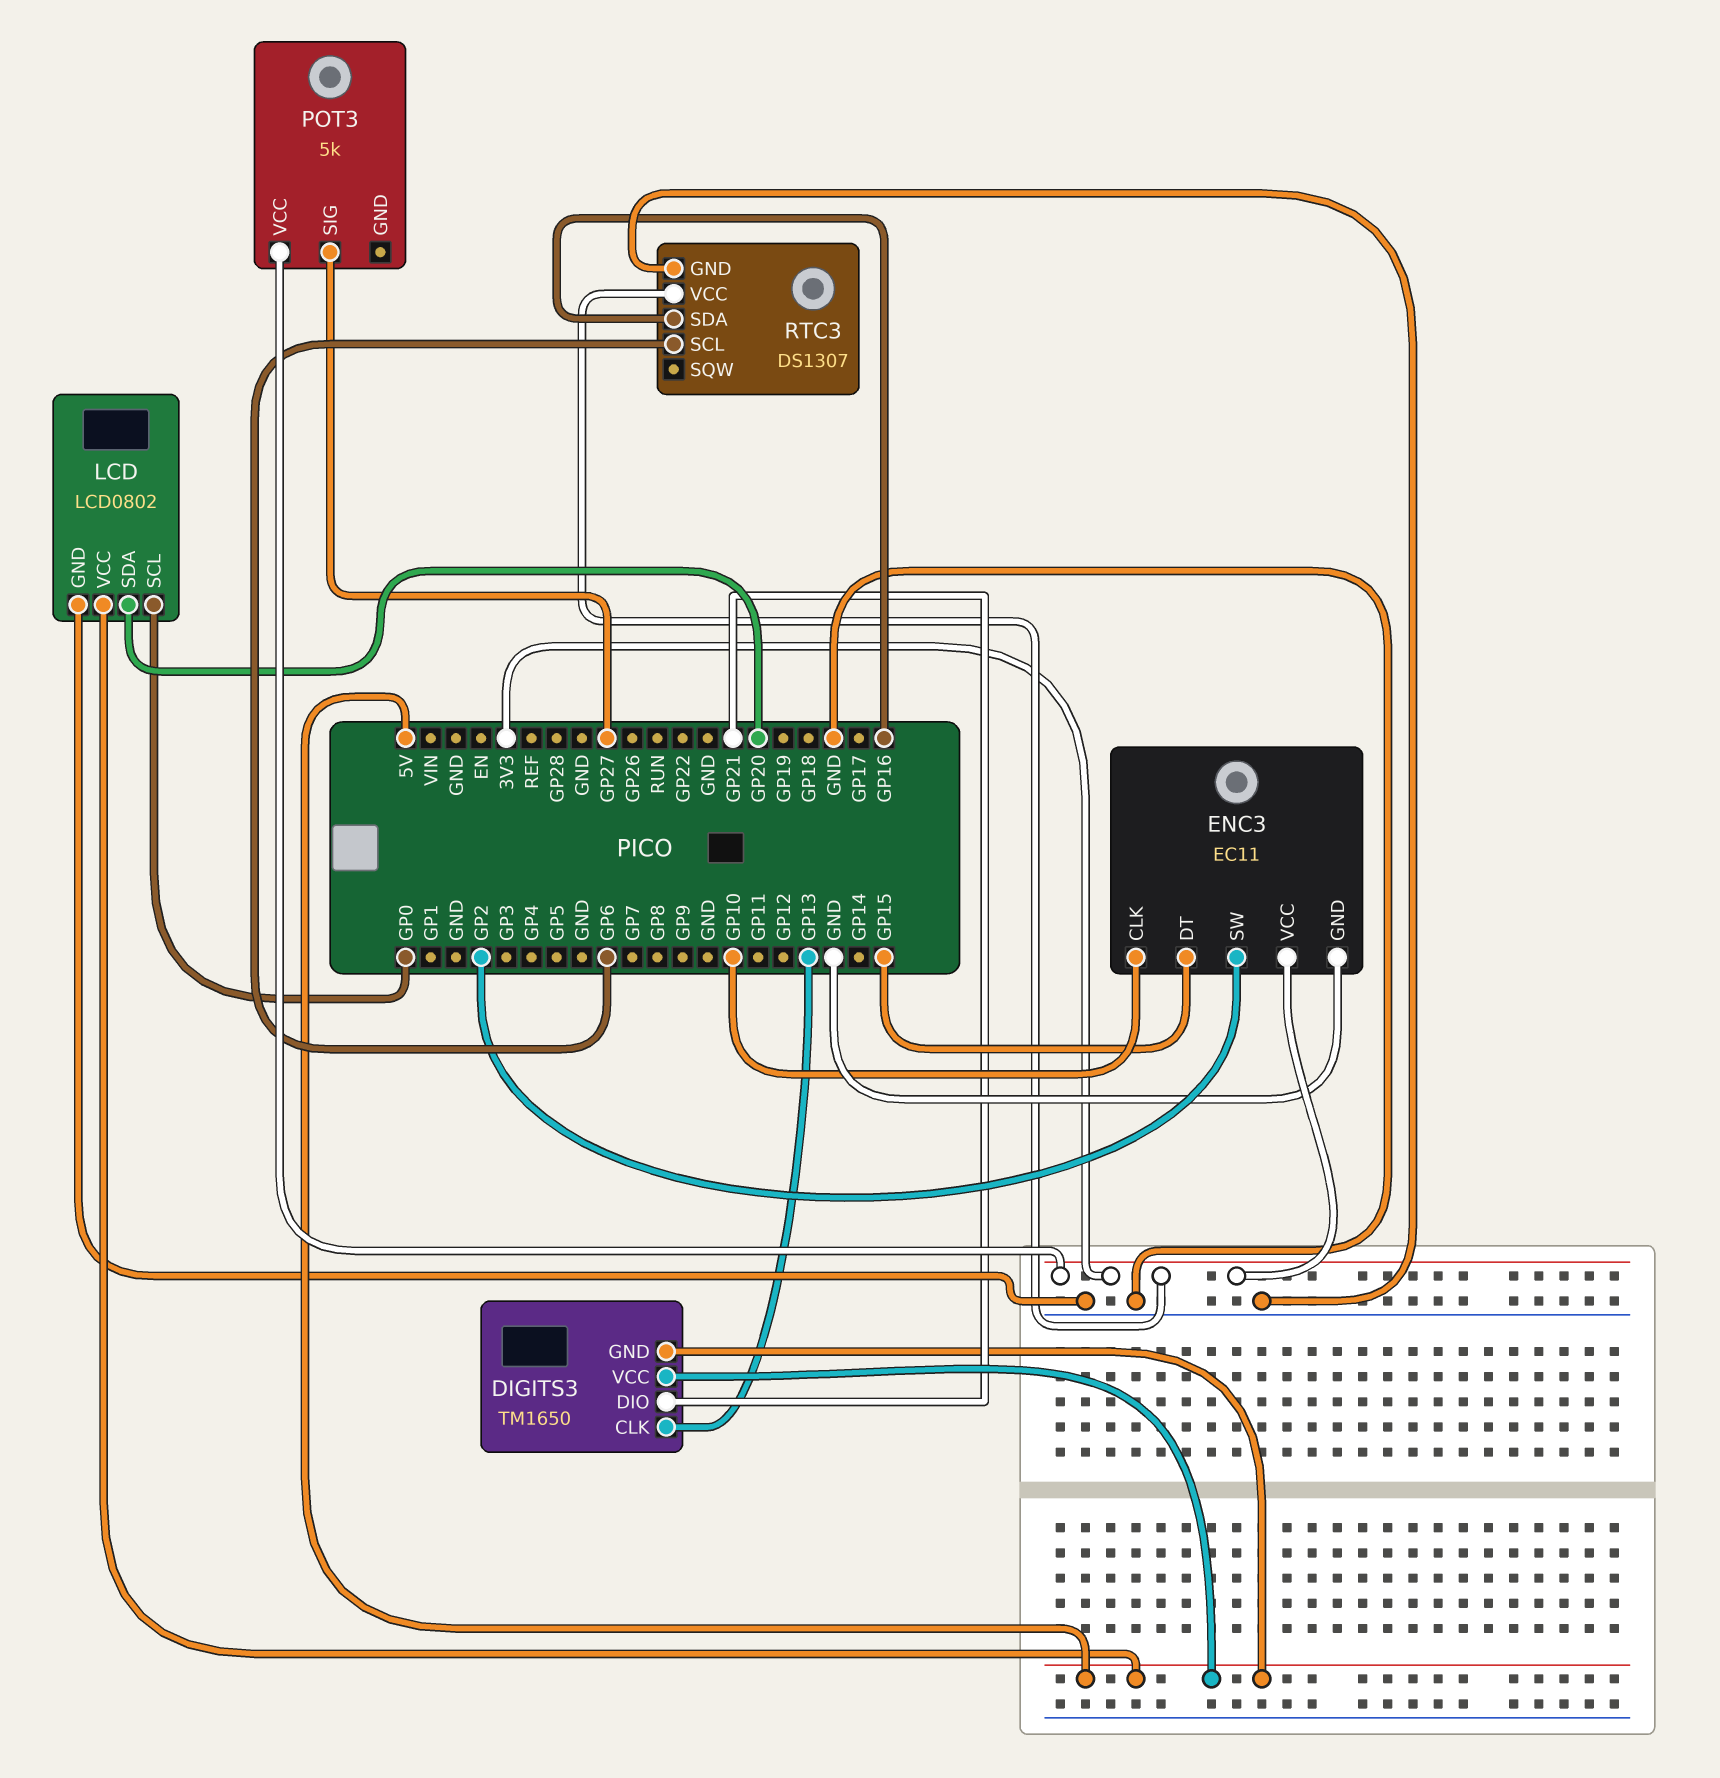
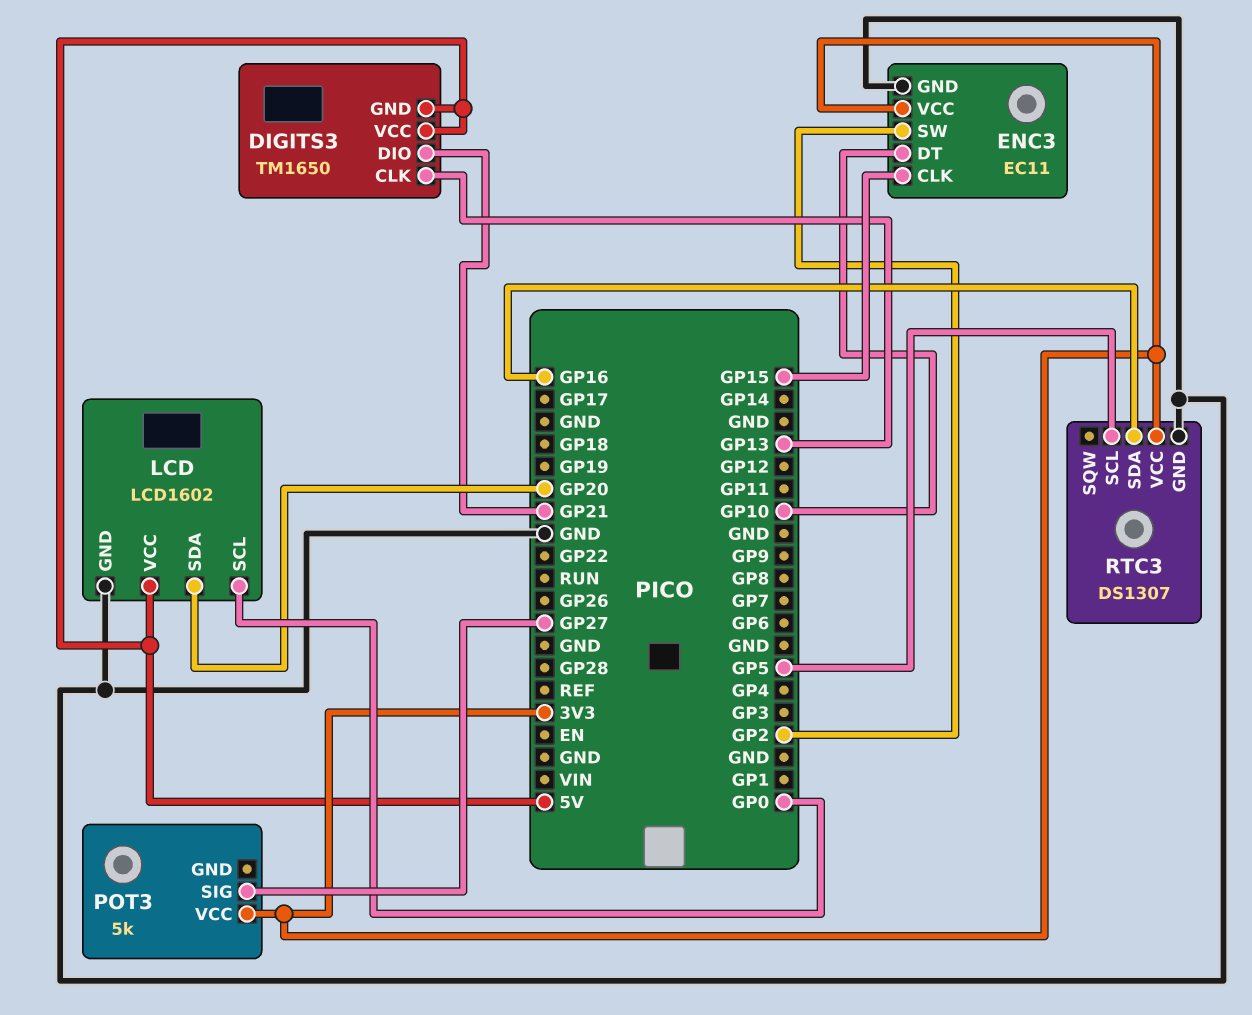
ENC3 pin CLK: GP10 -> GP15
ENC3 pin DT: GP15 -> GP10
LCD: LCD0802 -> LCD1602
RTC3 pin SCL: GP6 -> GP5

